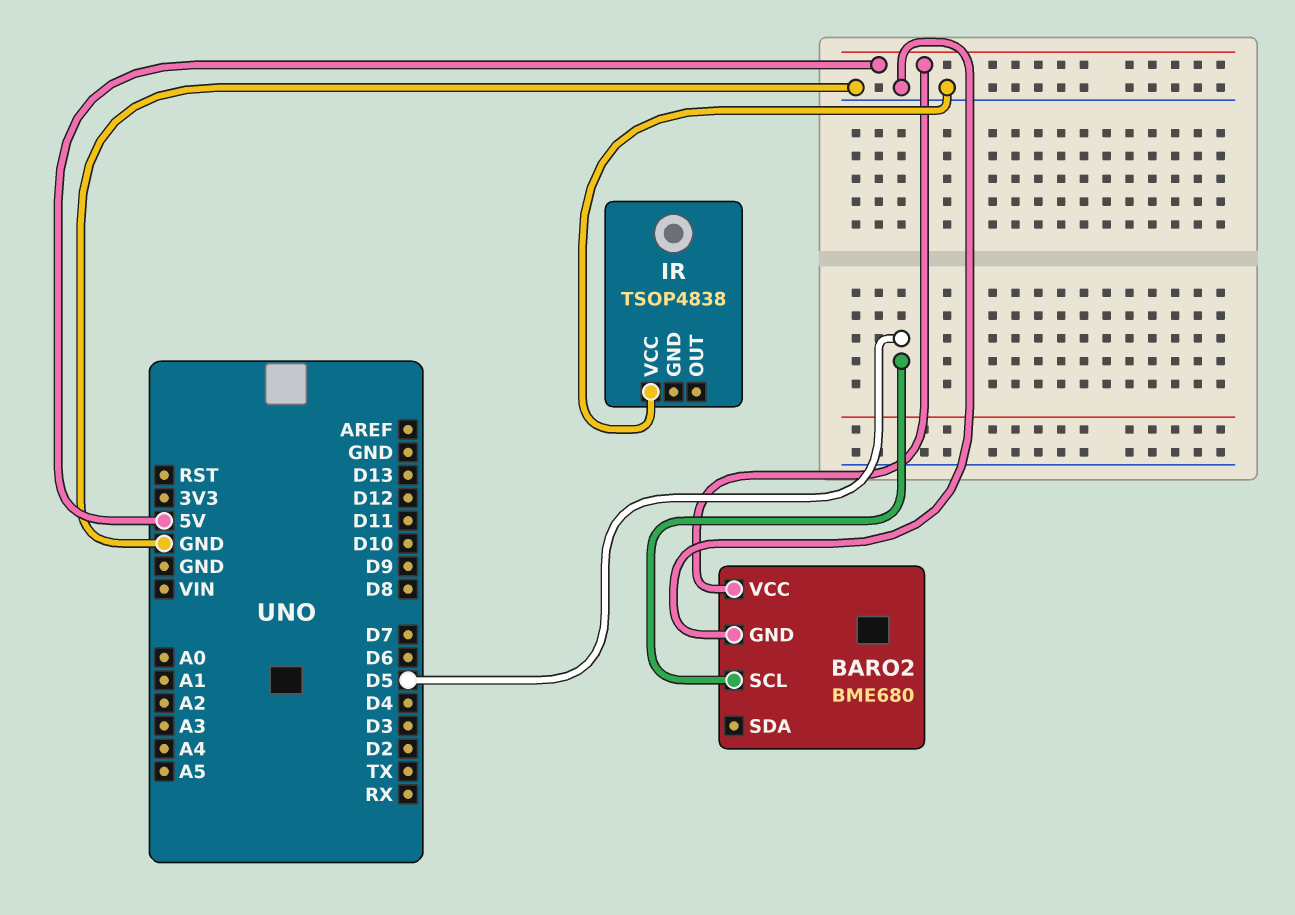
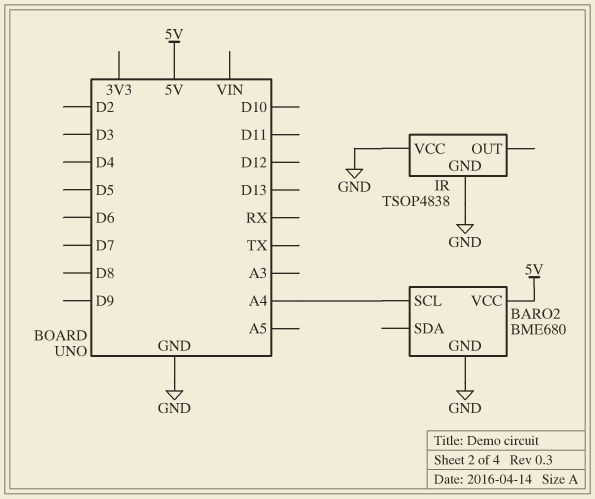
BARO2 pin SCL: D5 -> A4
IR pin GND: none -> GND

